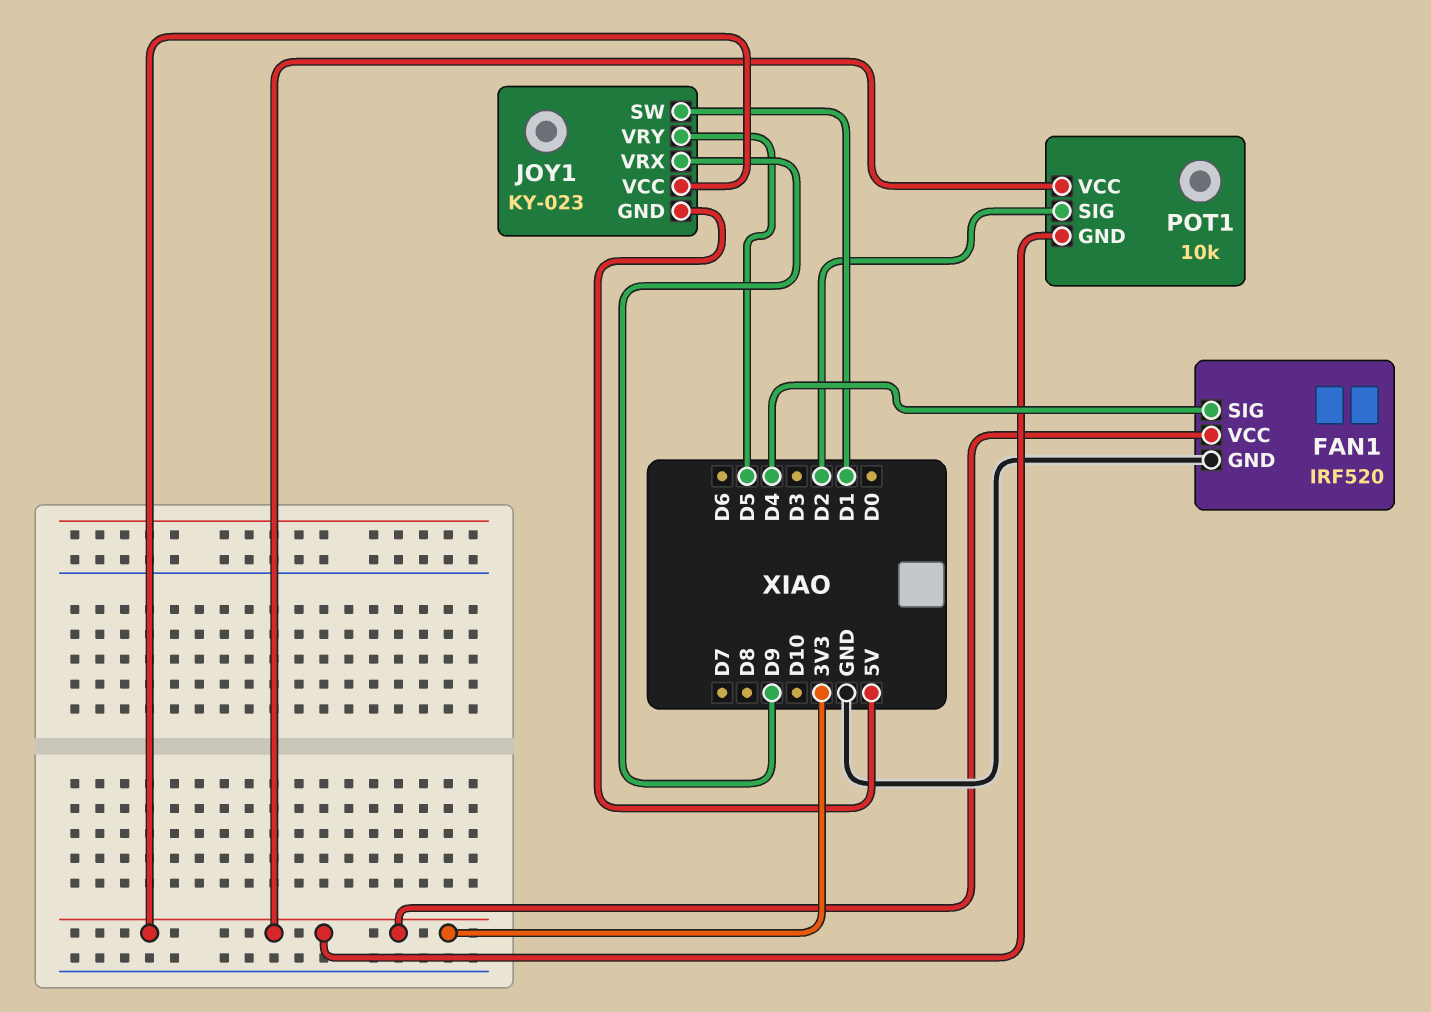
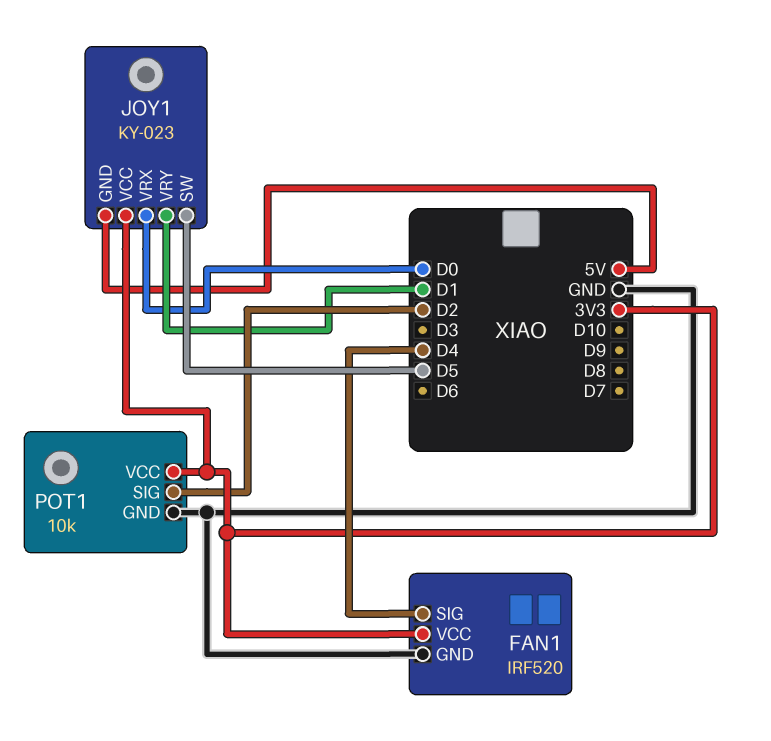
JOY1 pin SW: D1 -> D5
JOY1 pin VRX: D9 -> D0
JOY1 pin VRY: D5 -> D1
POT1 pin GND: 3V3 -> GND

